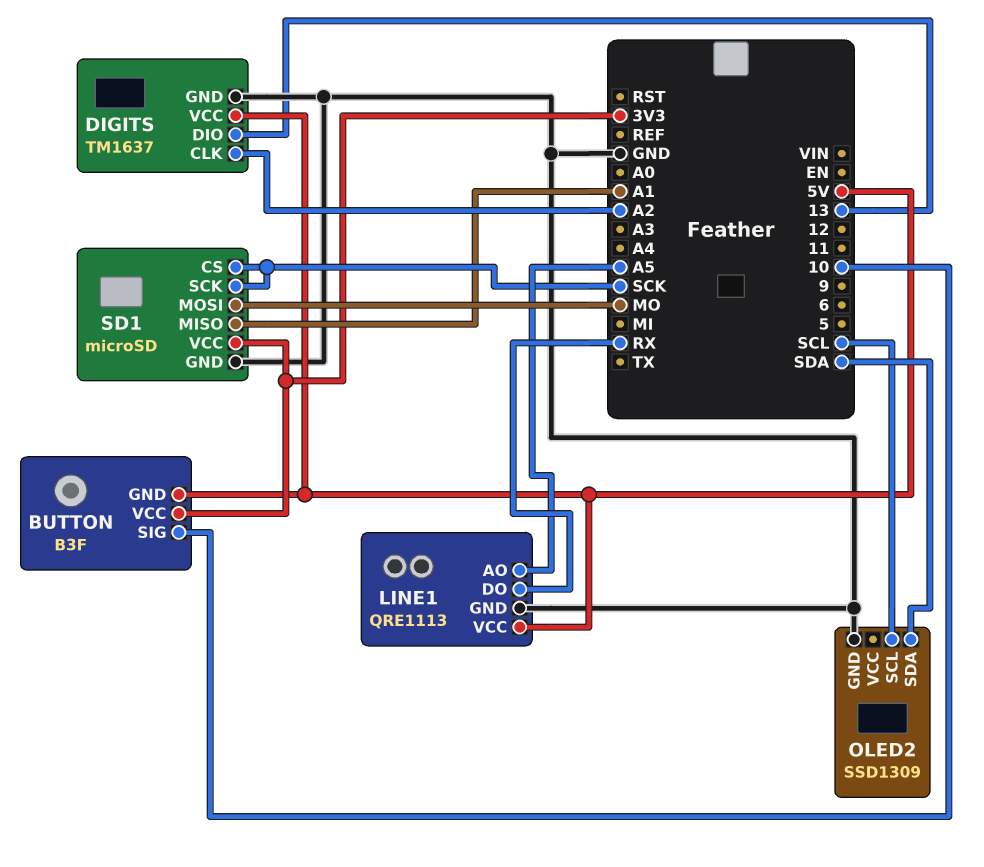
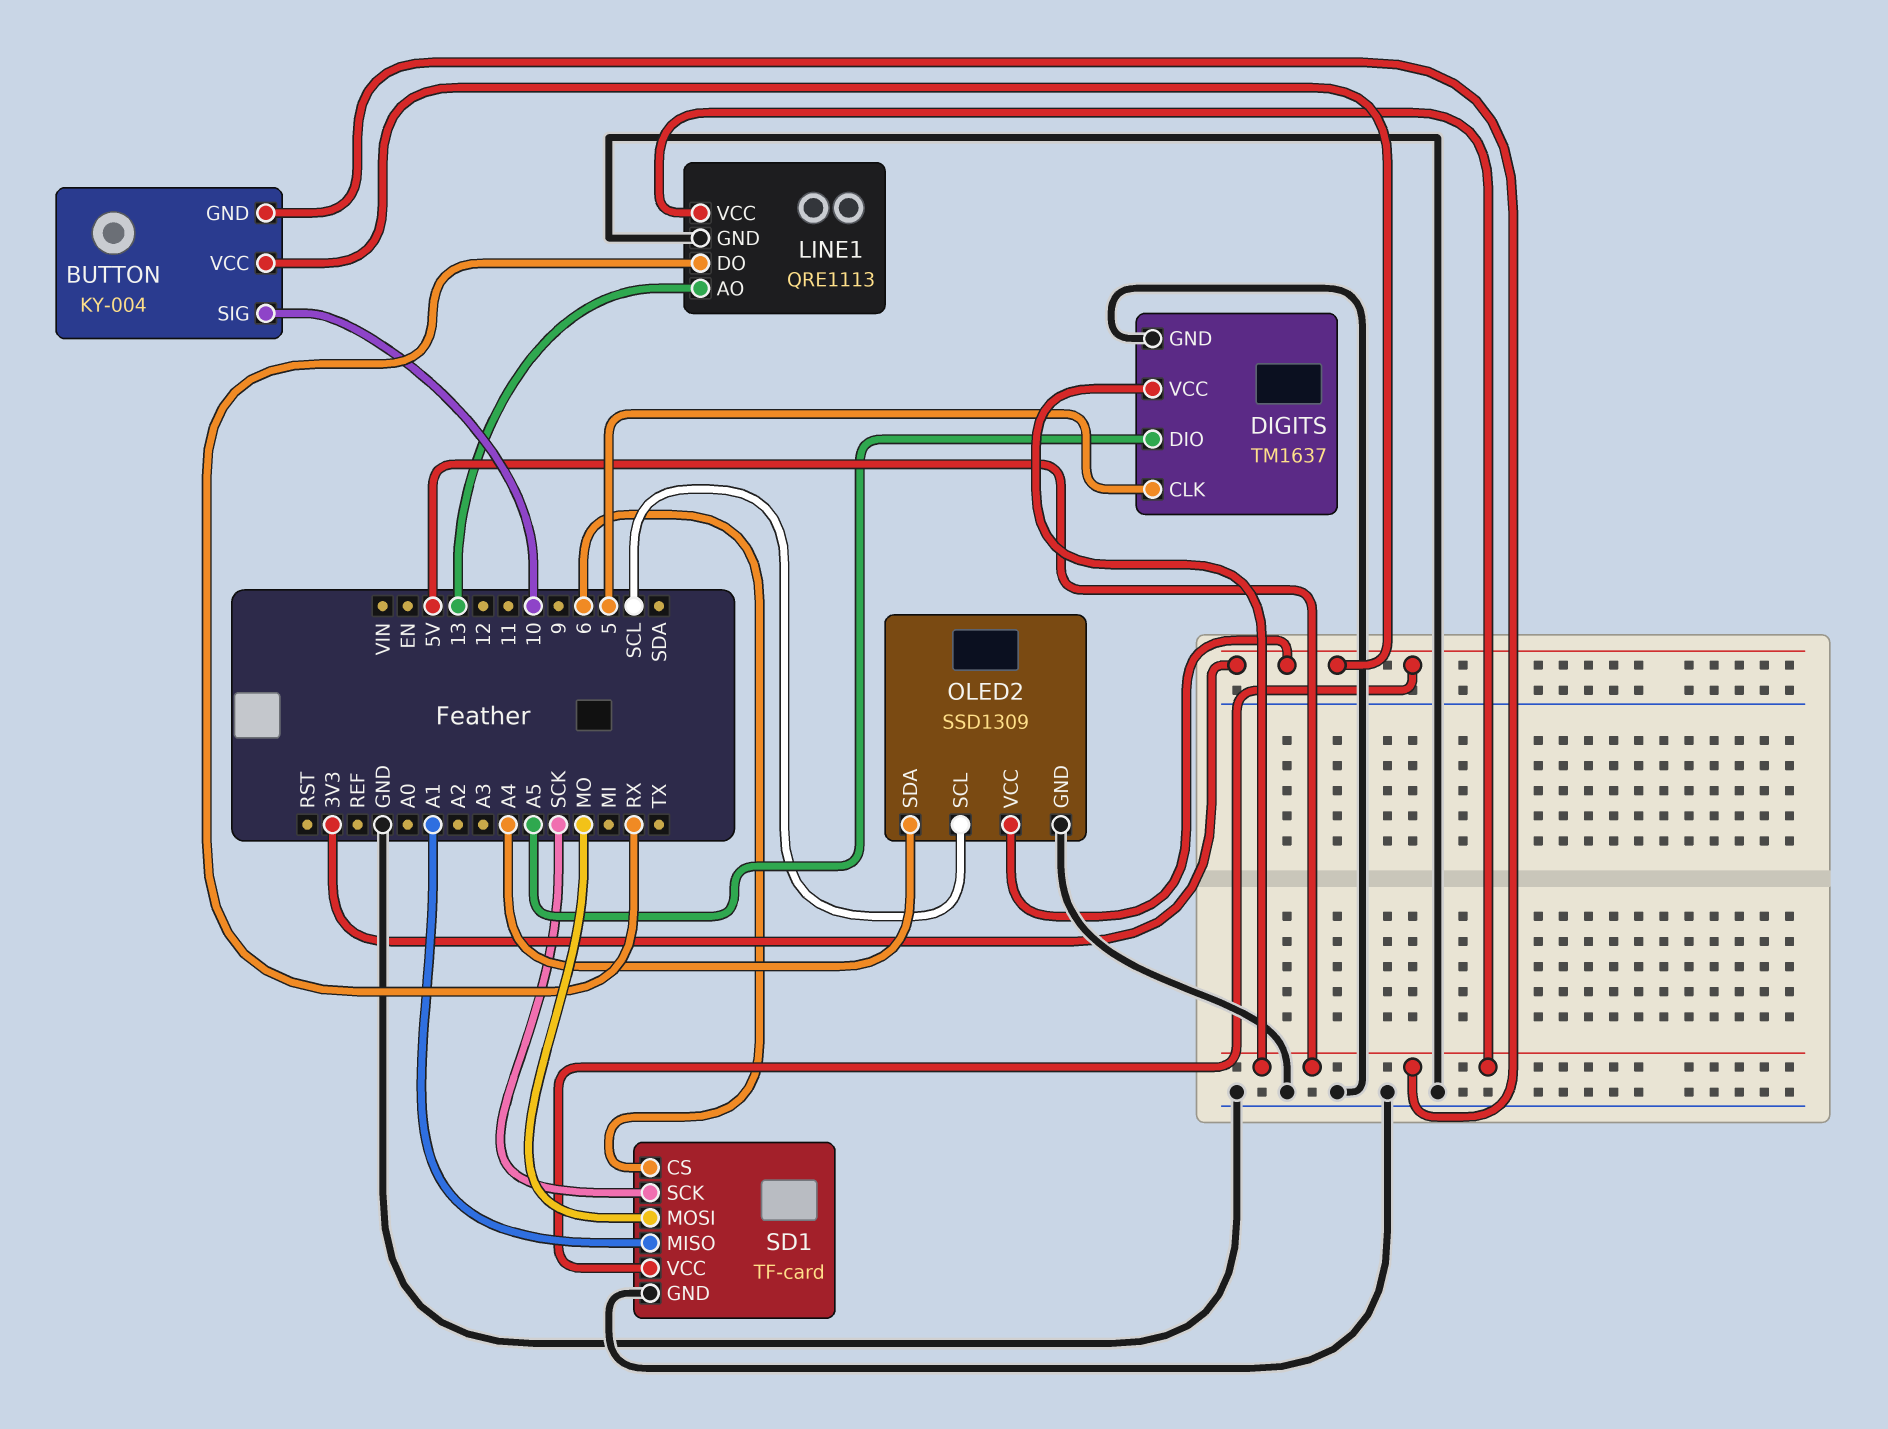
BUTTON: B3F -> KY-004
DIGITS pin CLK: A2 -> 5
DIGITS pin DIO: 13 -> A5
LINE1 pin AO: A5 -> 13
OLED2 pin SDA: SDA -> A4
OLED2 pin VCC: none -> 3V3
SD1: microSD -> TF-card
SD1 pin CS: SCK -> 6

